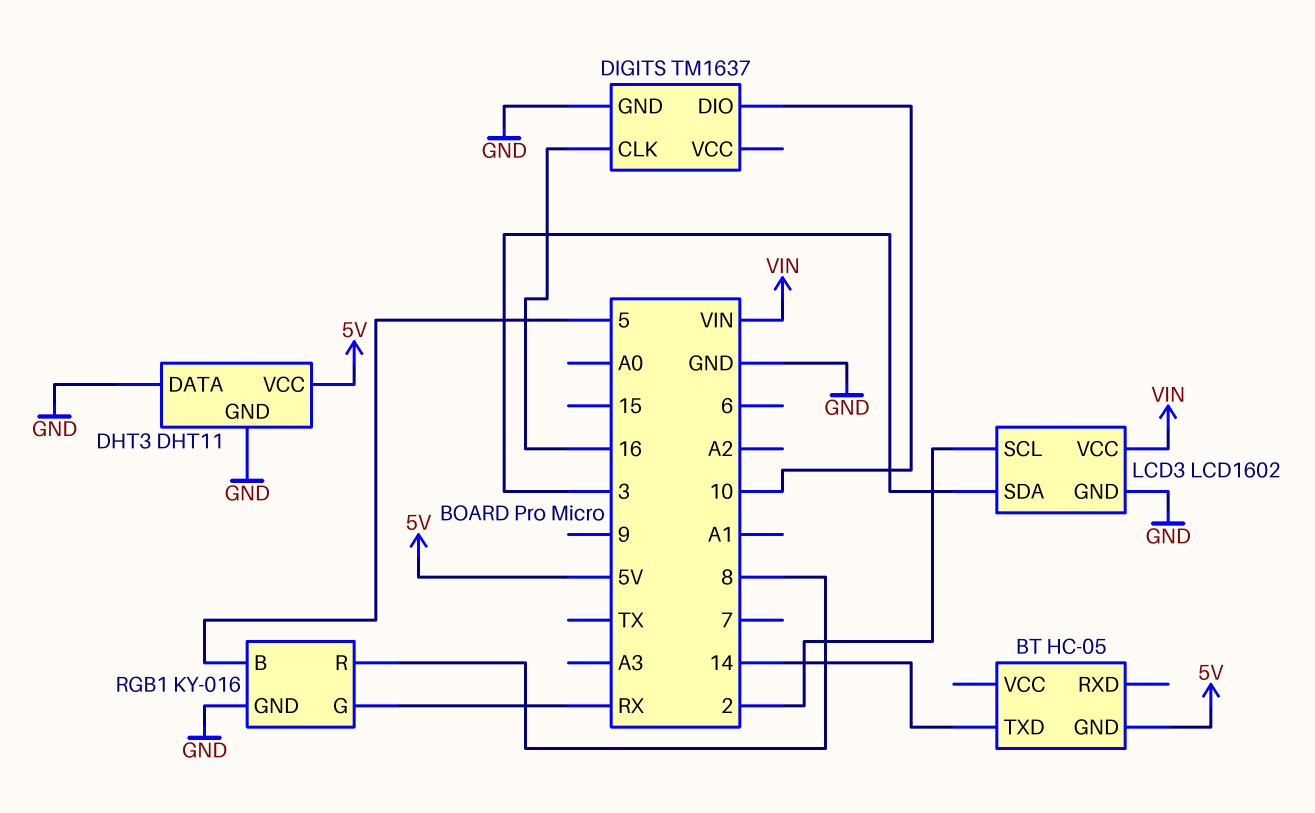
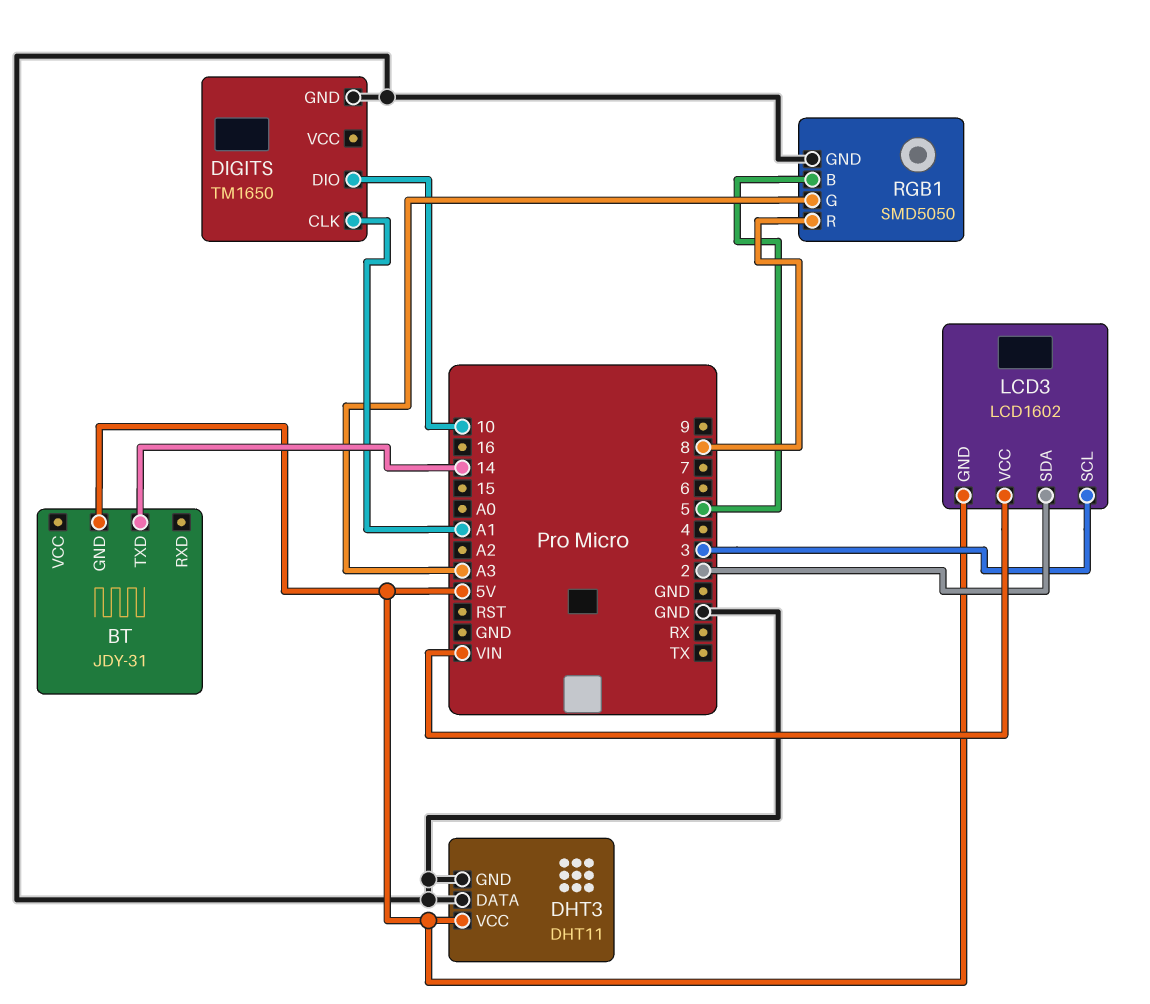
BT: HC-05 -> JDY-31
DIGITS: TM1637 -> TM1650
DIGITS pin CLK: 16 -> A1
LCD3 pin GND: GND -> 5V
LCD3 pin SCL: 2 -> 3
LCD3 pin SDA: 3 -> 2
RGB1: KY-016 -> SMD5050
RGB1 pin G: RX -> A3

